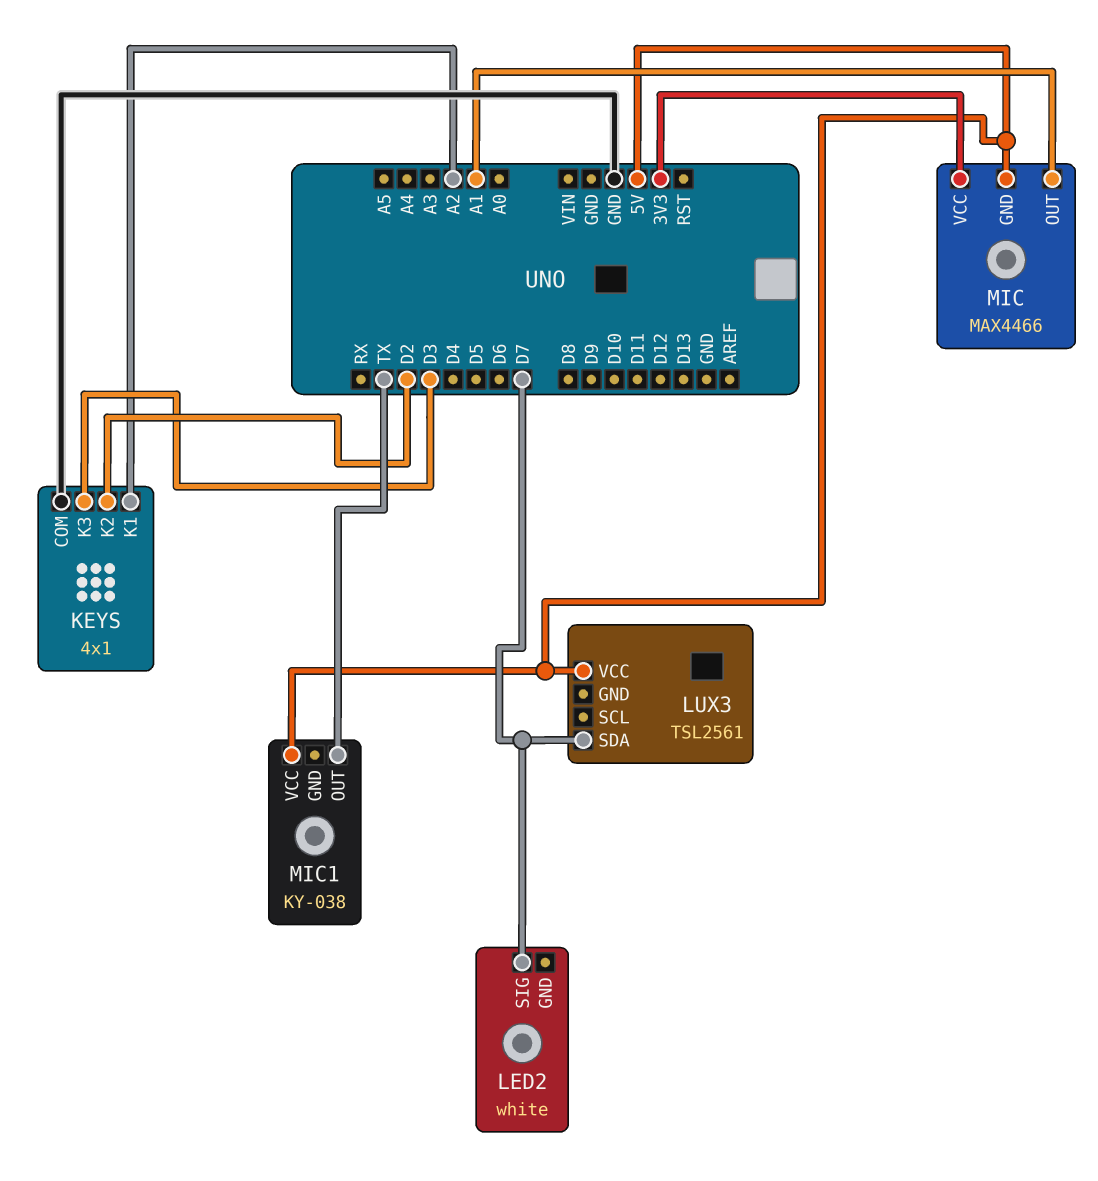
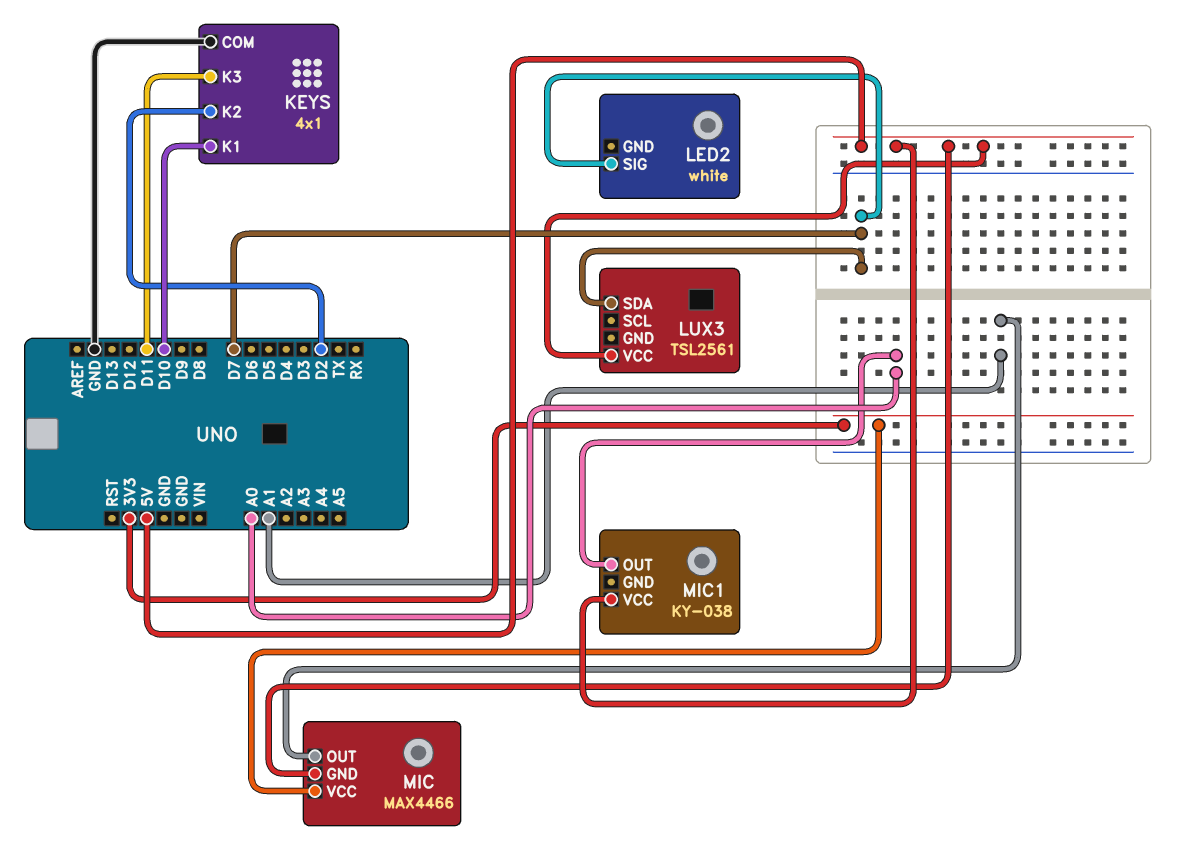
KEYS pin K1: A2 -> D10
KEYS pin K3: D3 -> D11
MIC1 pin OUT: TX -> A0

